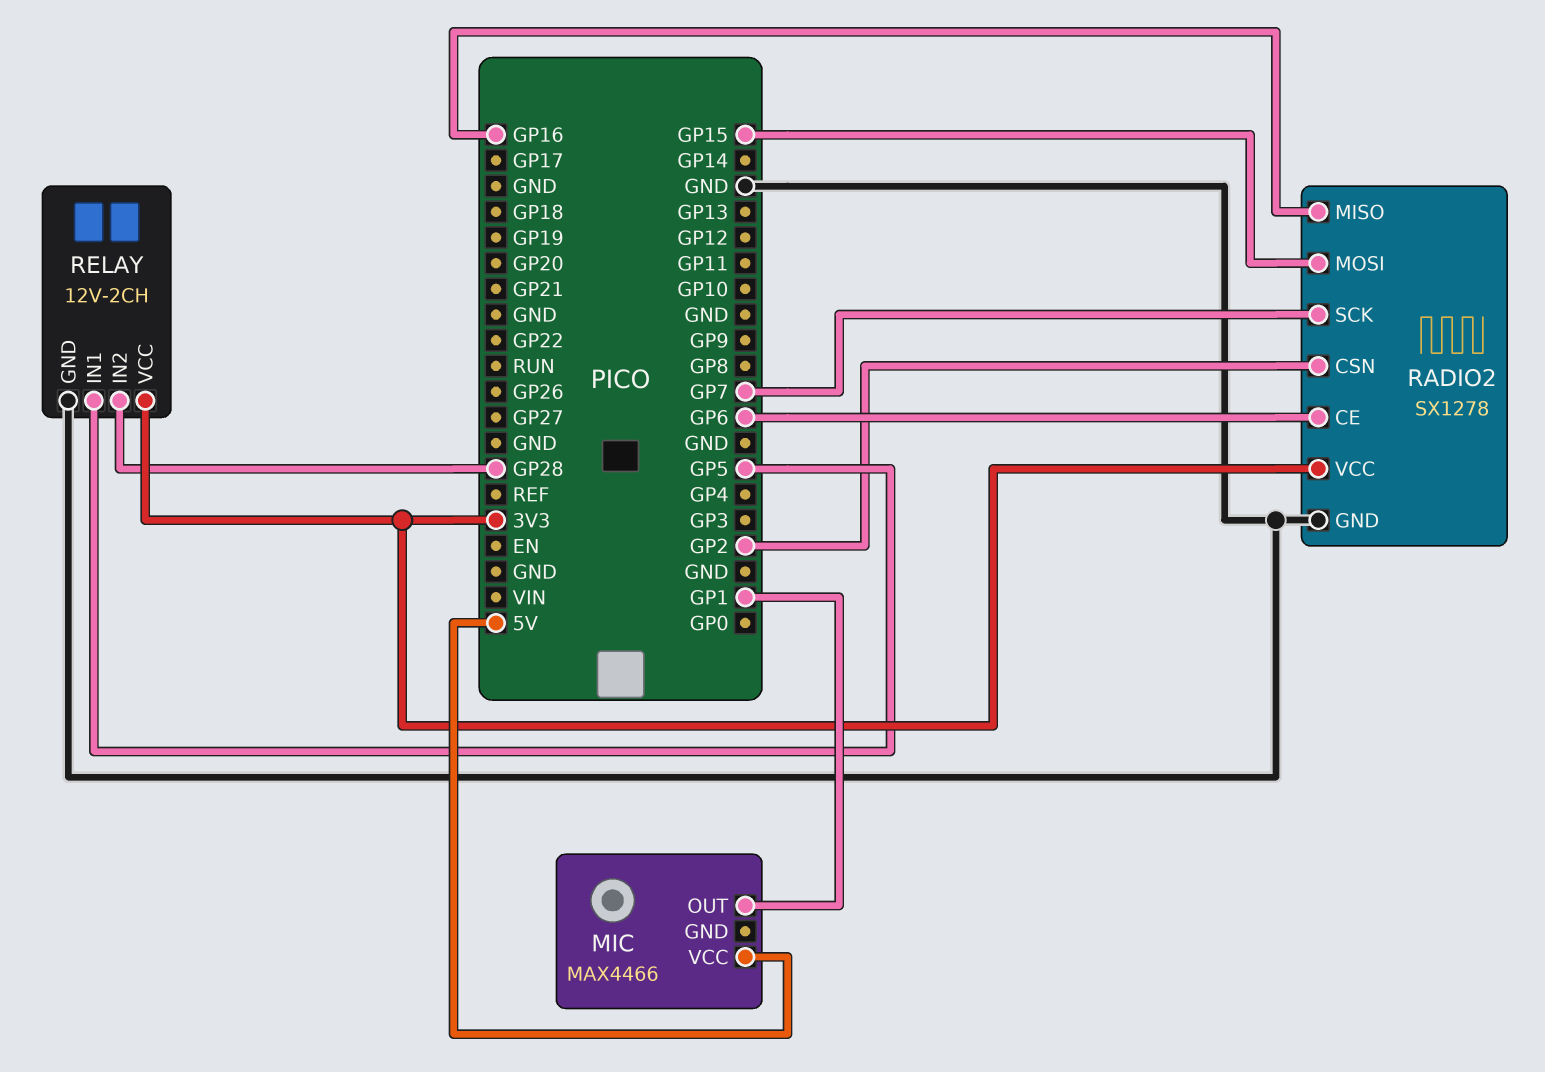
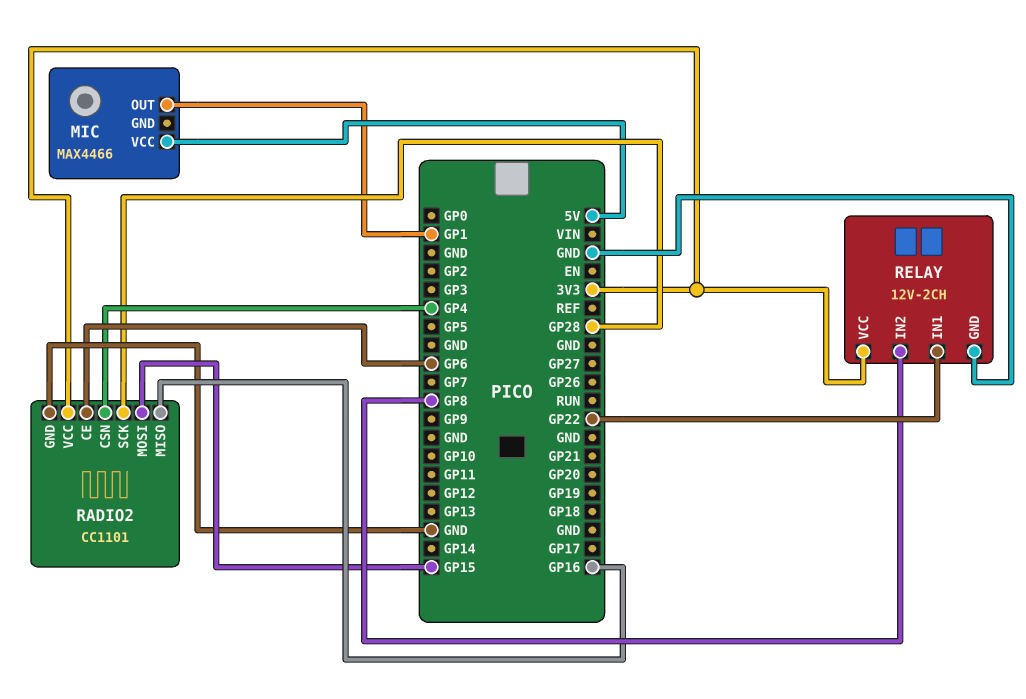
RADIO2: SX1278 -> CC1101
RADIO2 pin CSN: GP2 -> GP4
RADIO2 pin SCK: GP7 -> GP28
RELAY pin IN1: GP5 -> GP22
RELAY pin IN2: GP28 -> GP8

